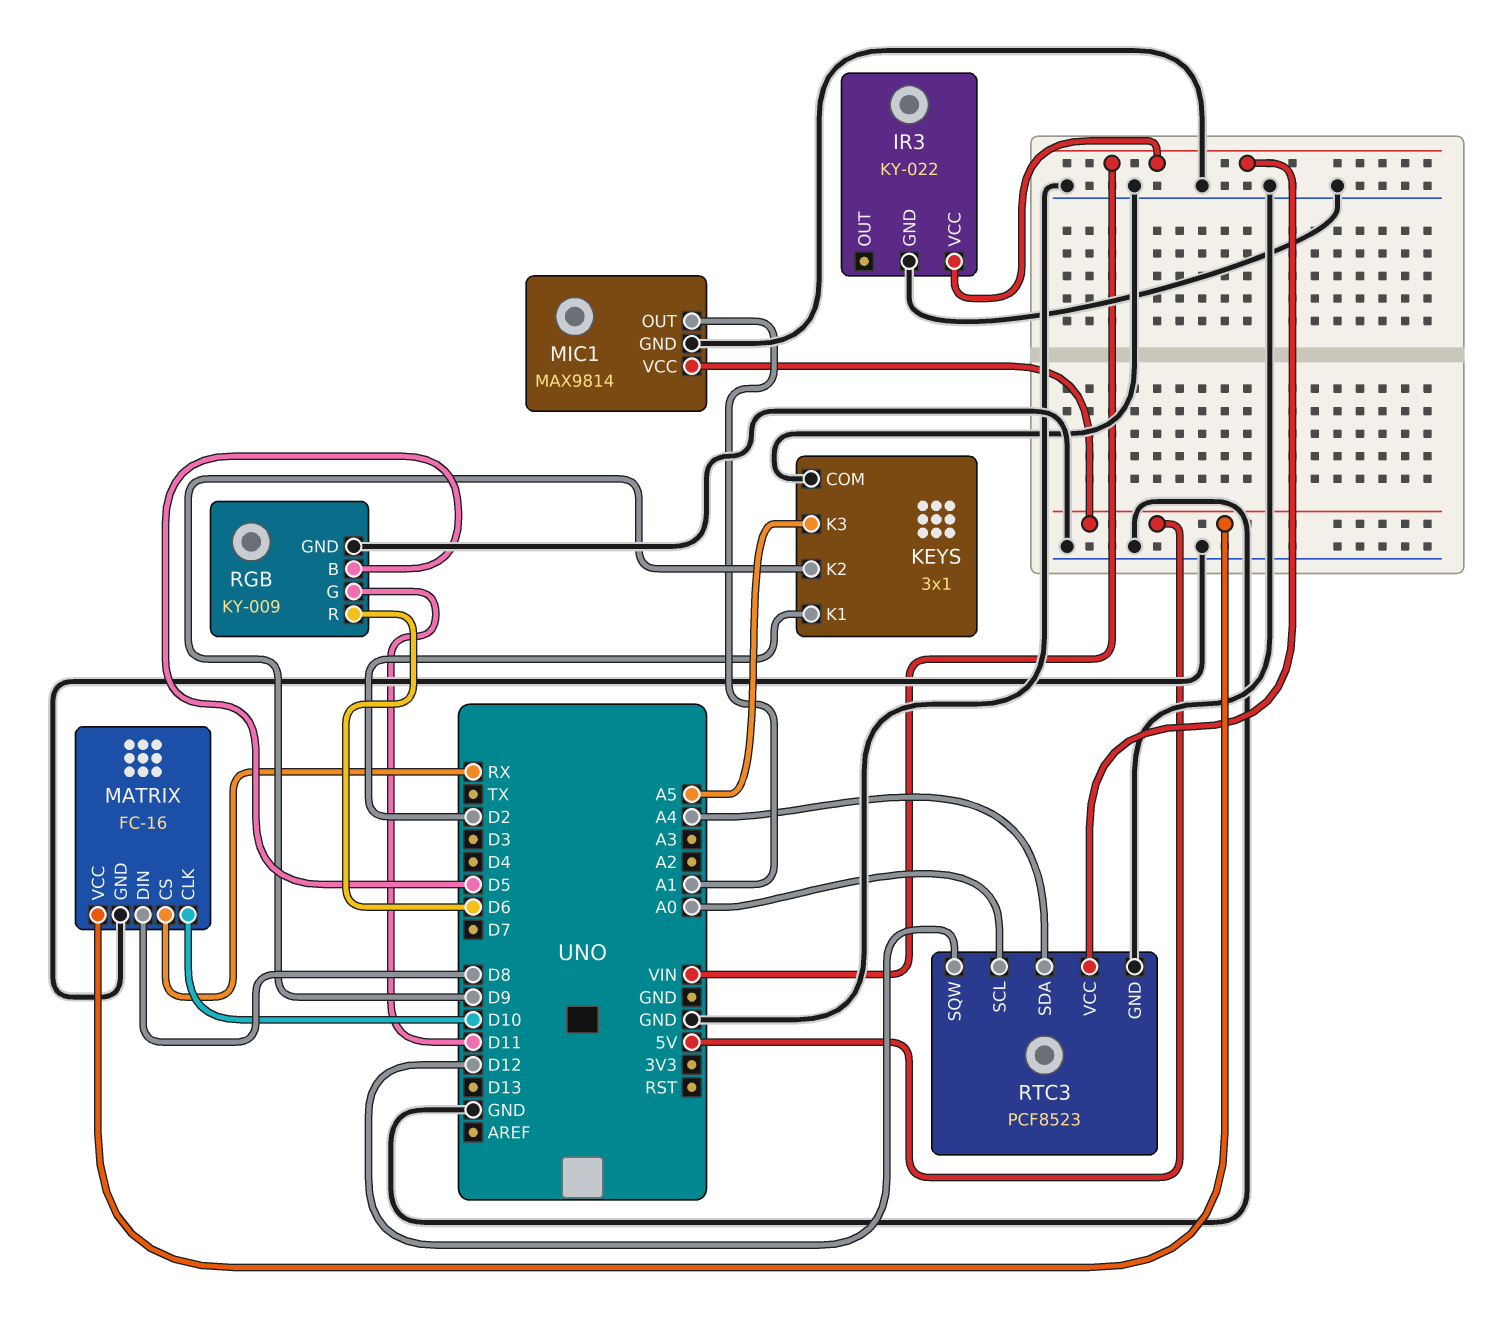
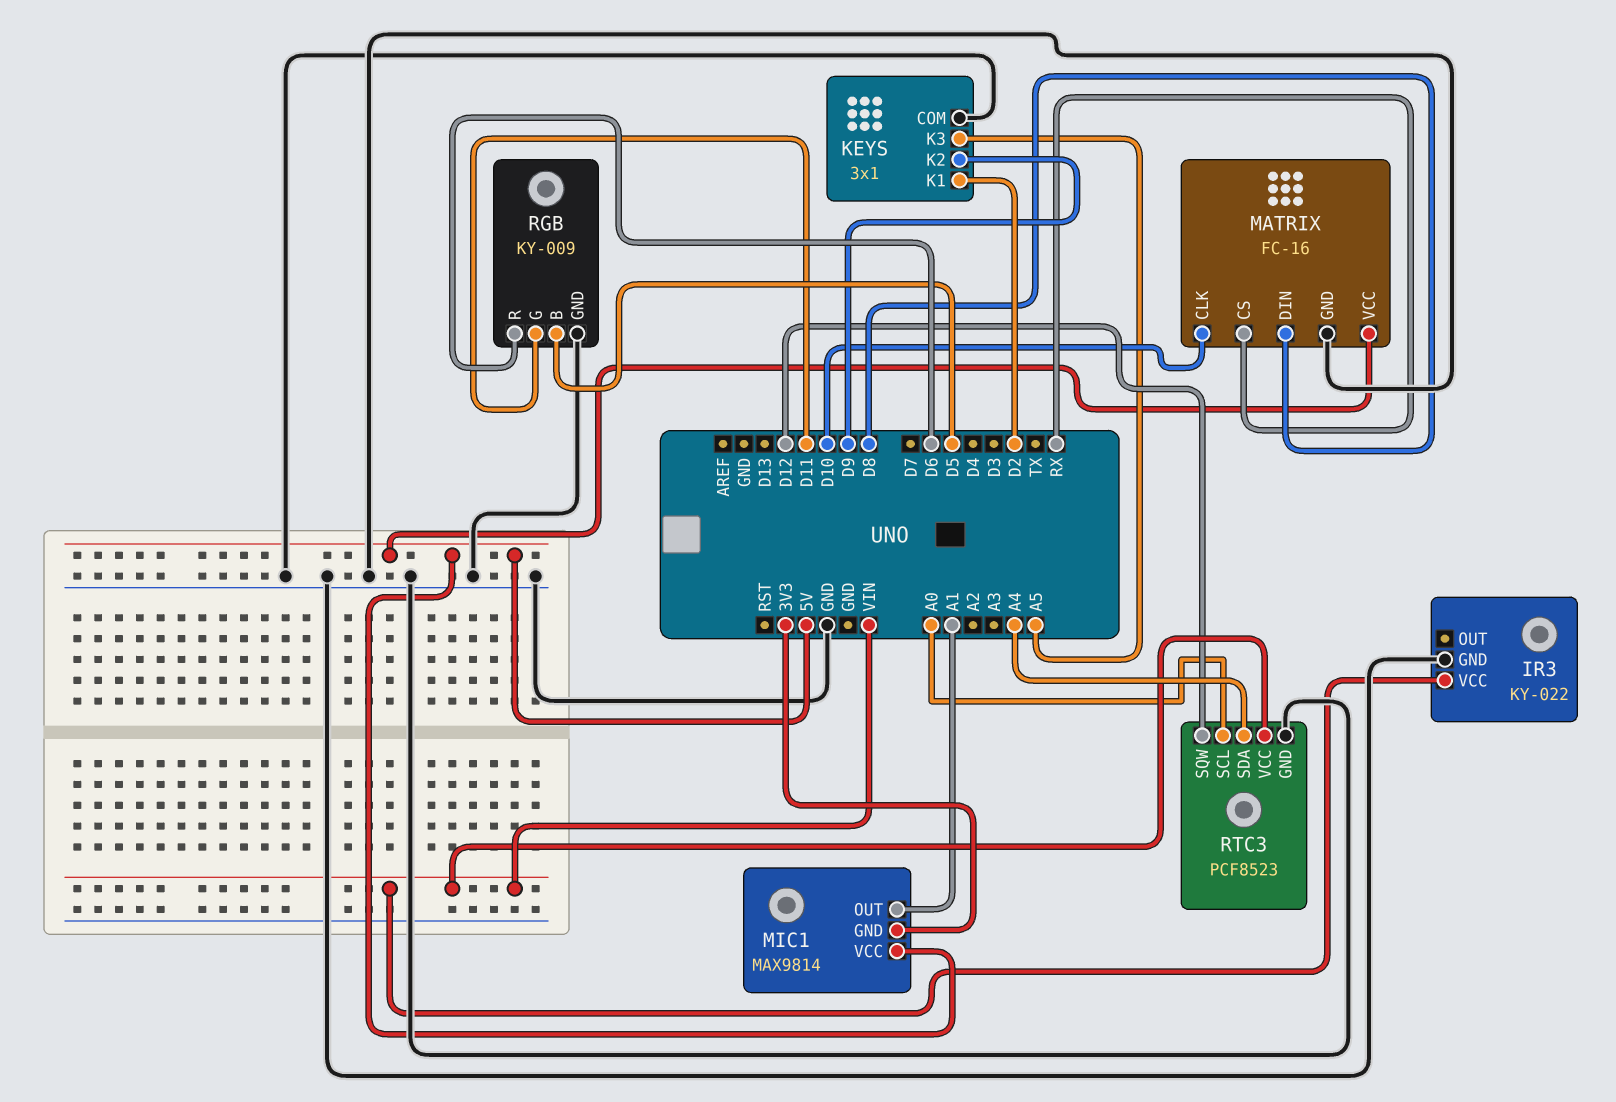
MIC1 pin GND: GND -> 3V3

